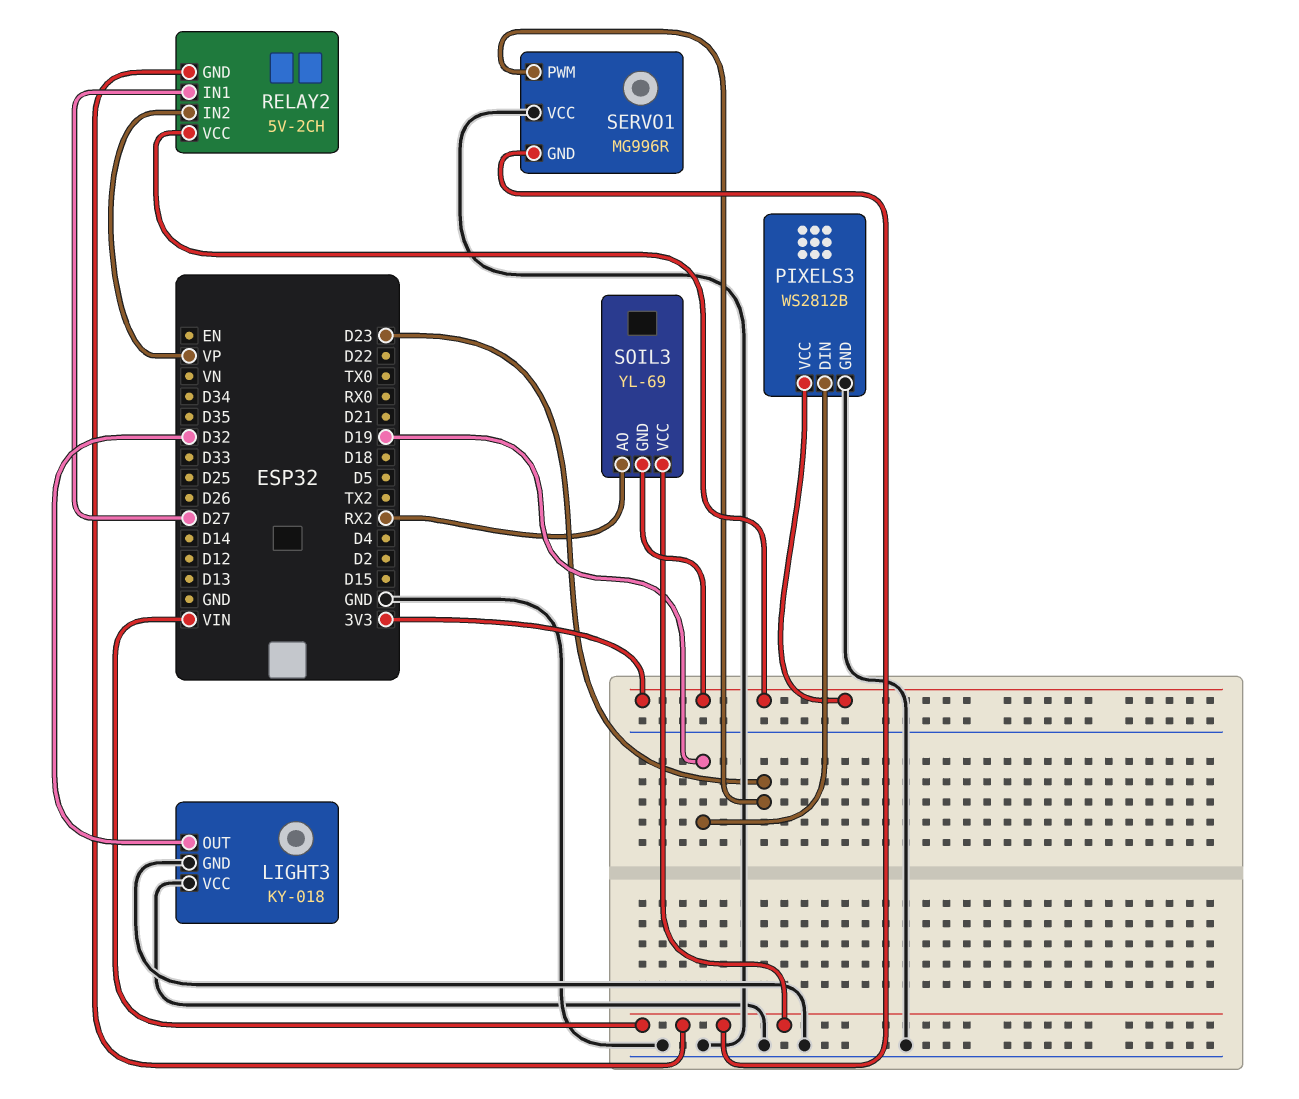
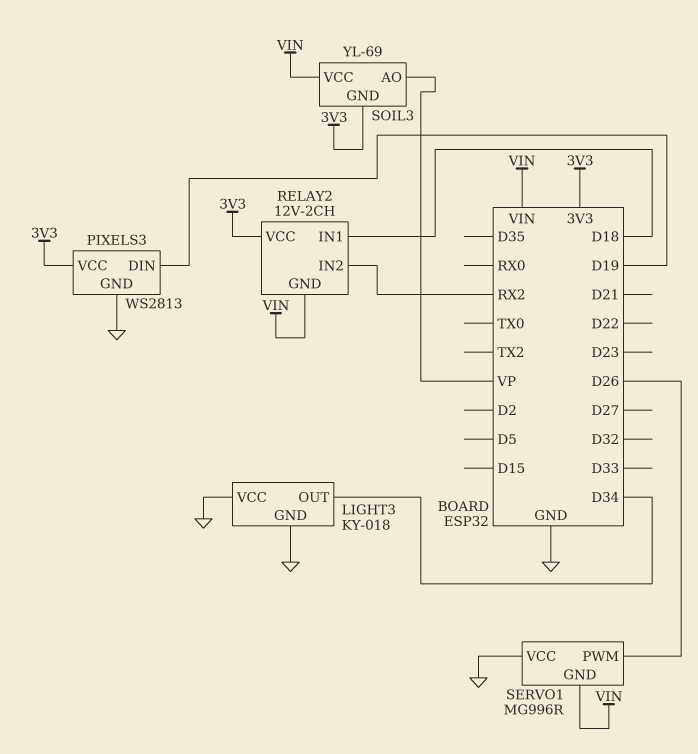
LIGHT3 pin OUT: D32 -> D34
PIXELS3: WS2812B -> WS2813
RELAY2: 5V-2CH -> 12V-2CH
RELAY2 pin IN1: D27 -> D18
RELAY2 pin IN2: VP -> RX2
SERVO1 pin PWM: D23 -> D26
SOIL3 pin AO: RX2 -> VP

